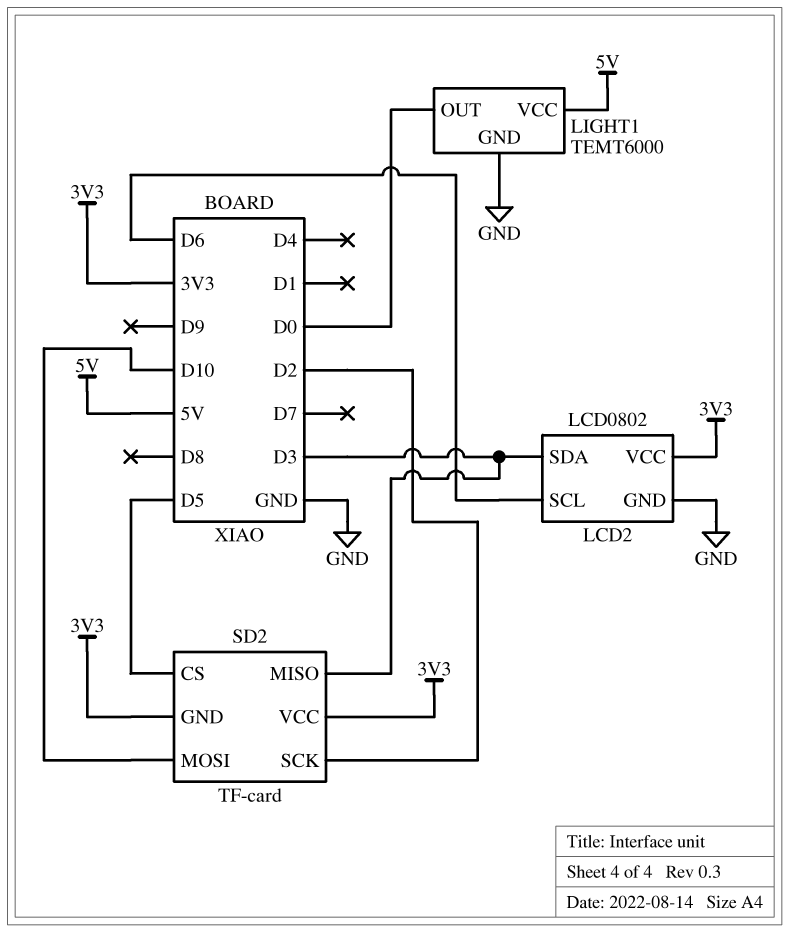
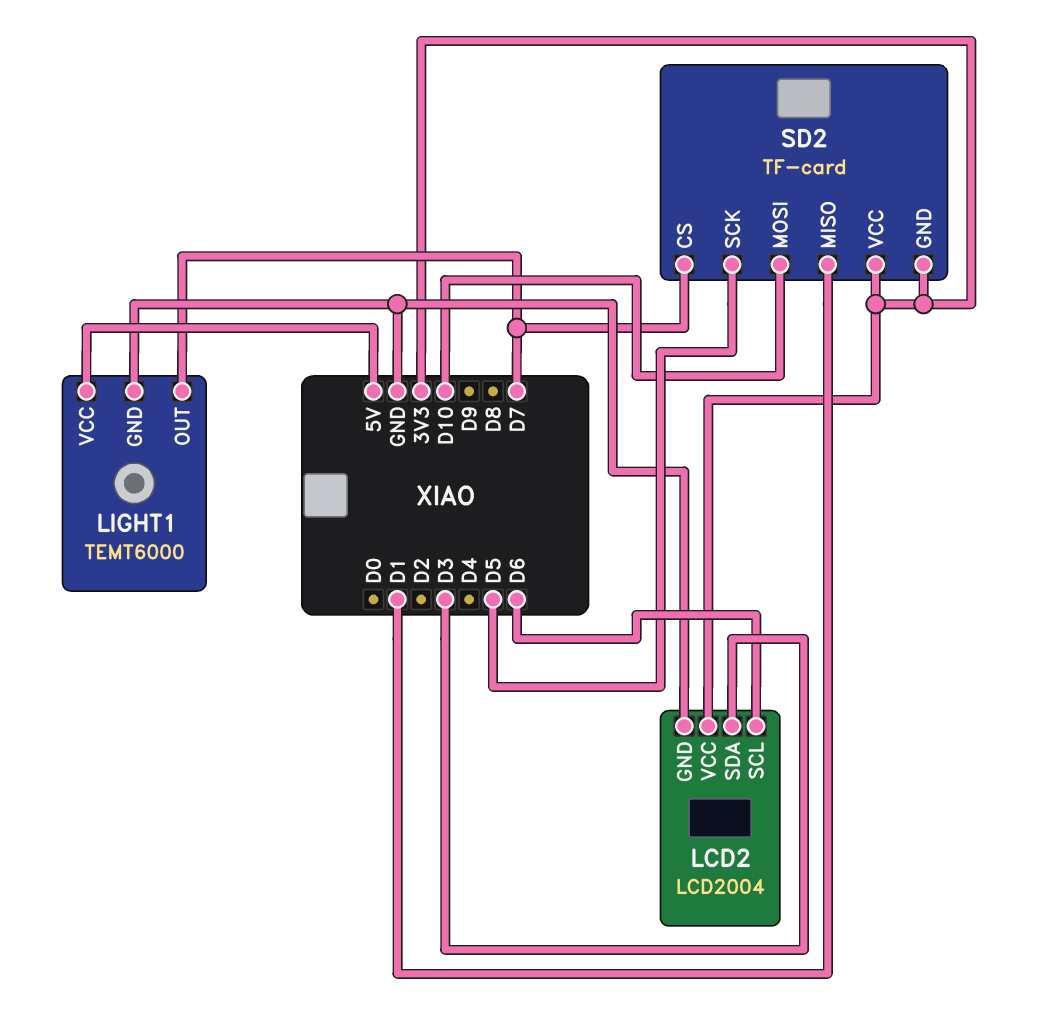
LCD2: LCD0802 -> LCD2004
LIGHT1 pin OUT: D0 -> D7
SD2 pin CS: D5 -> D7
SD2 pin MISO: D3 -> D1
SD2 pin SCK: D2 -> D5

